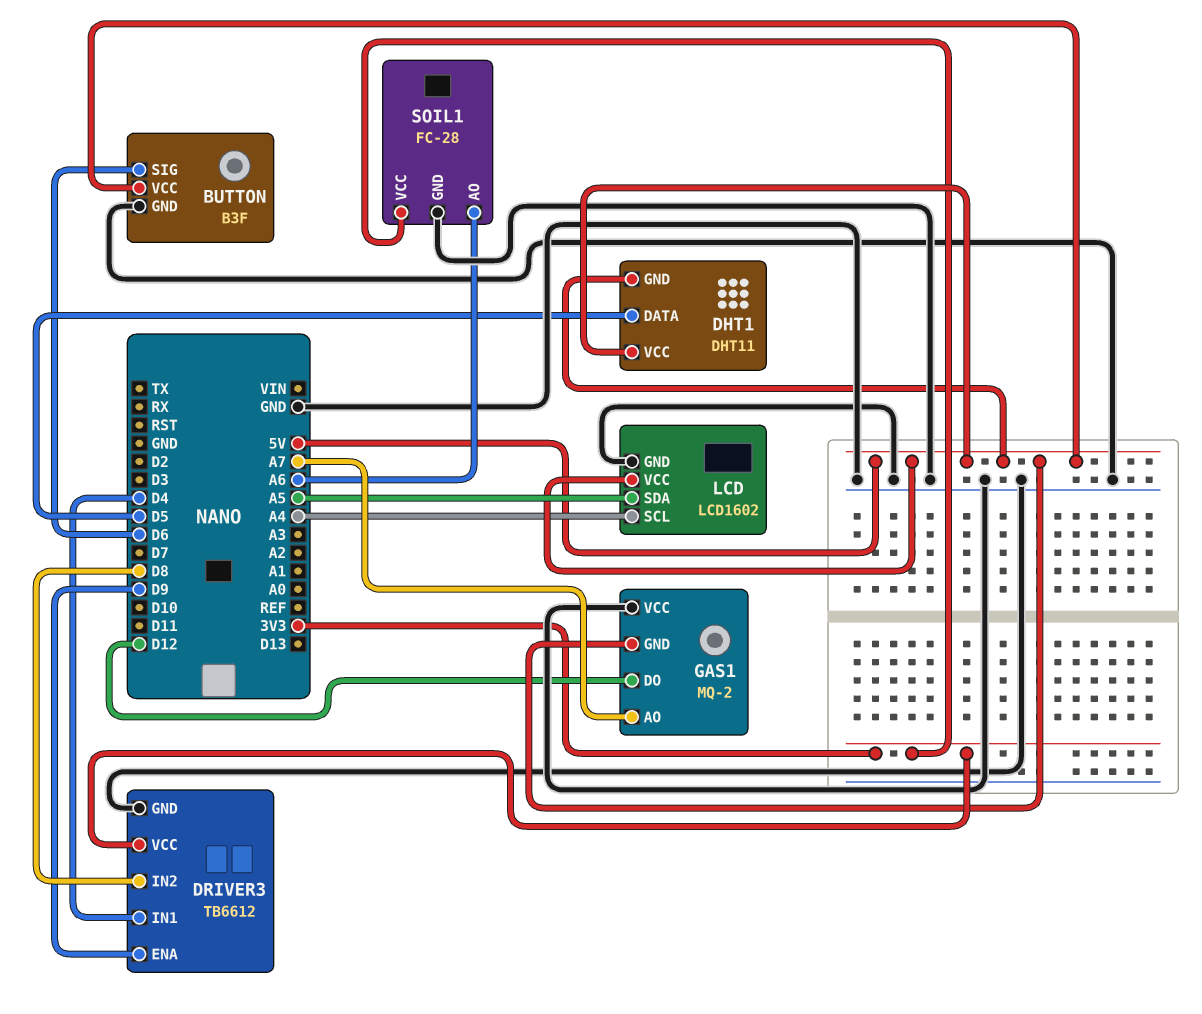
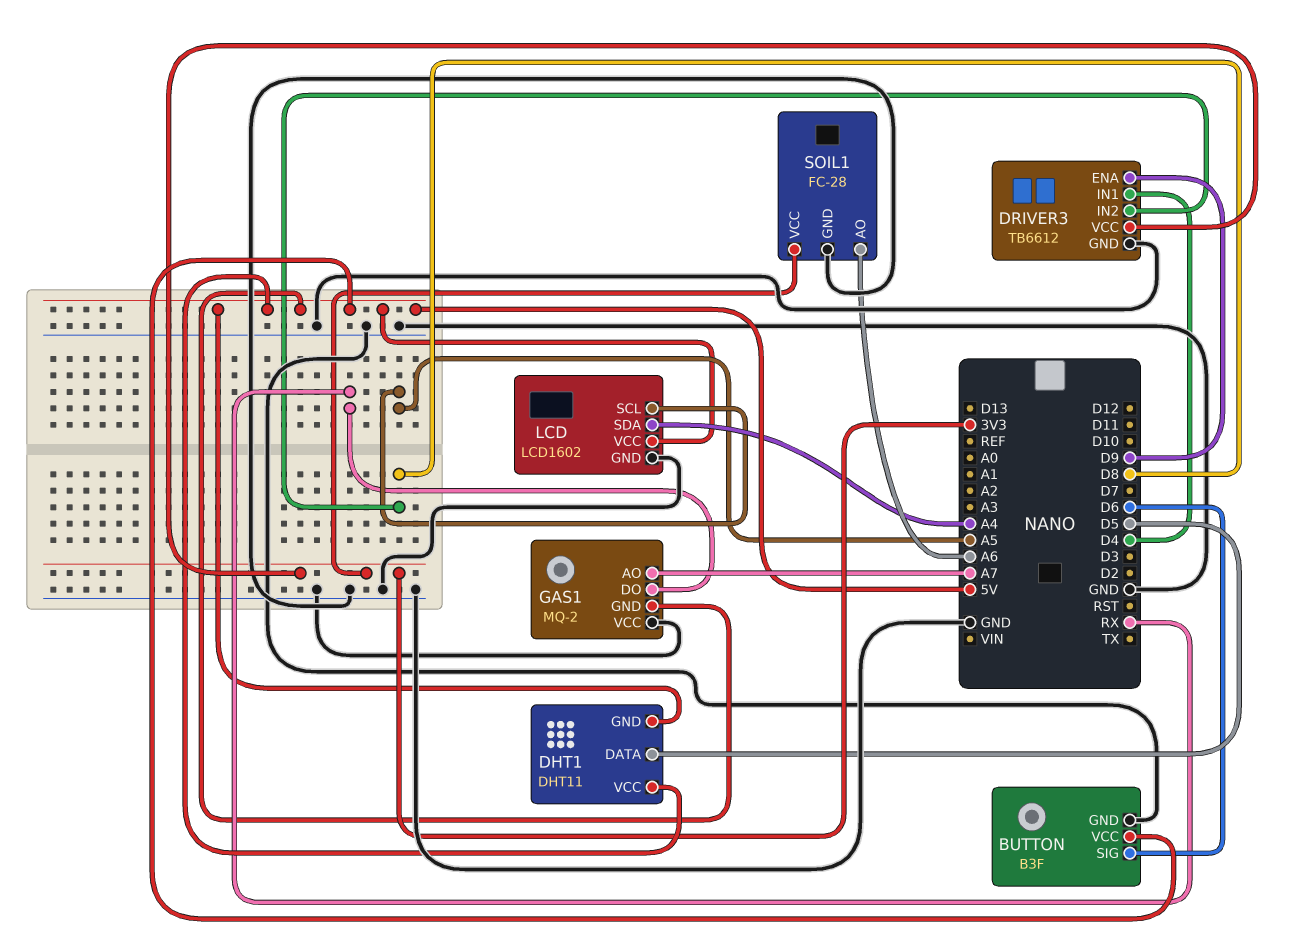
GAS1 pin DO: D12 -> RX
LCD pin SCL: A4 -> A5
LCD pin SDA: A5 -> A4

